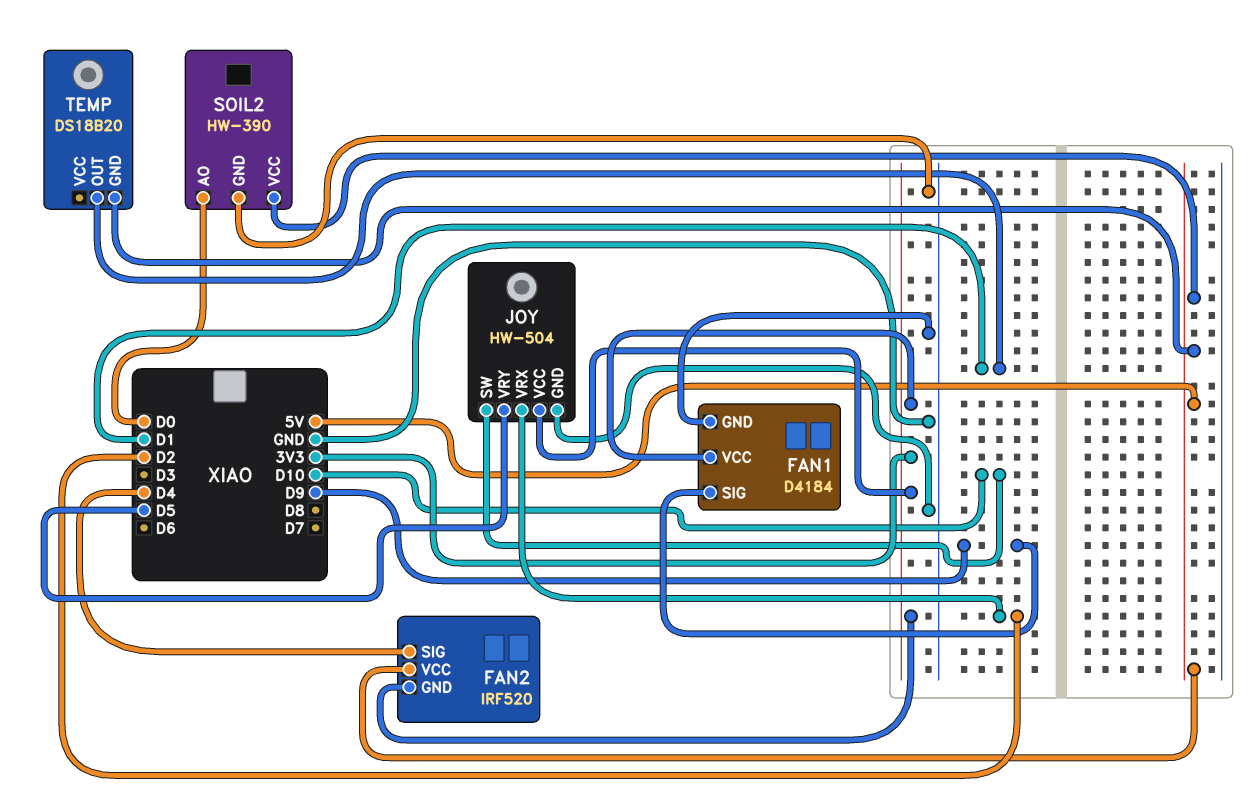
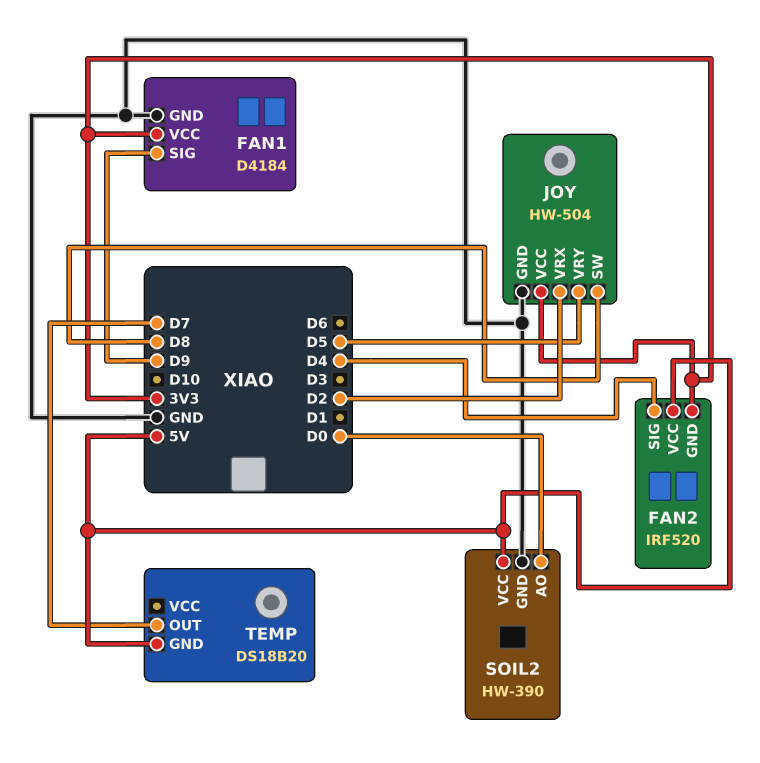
JOY pin SW: D10 -> D8
TEMP pin OUT: D1 -> D7

